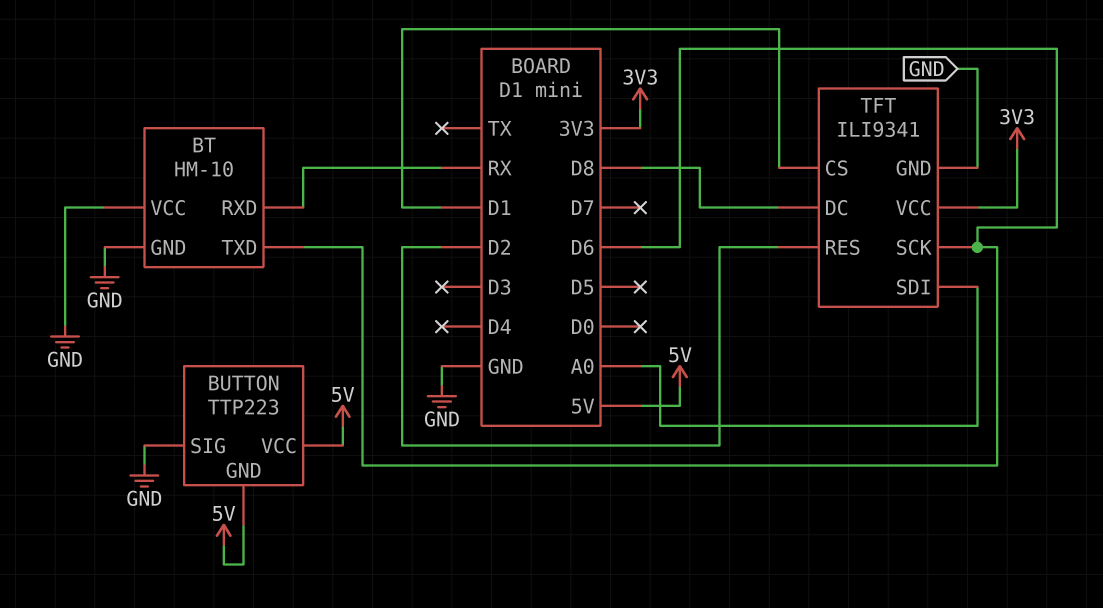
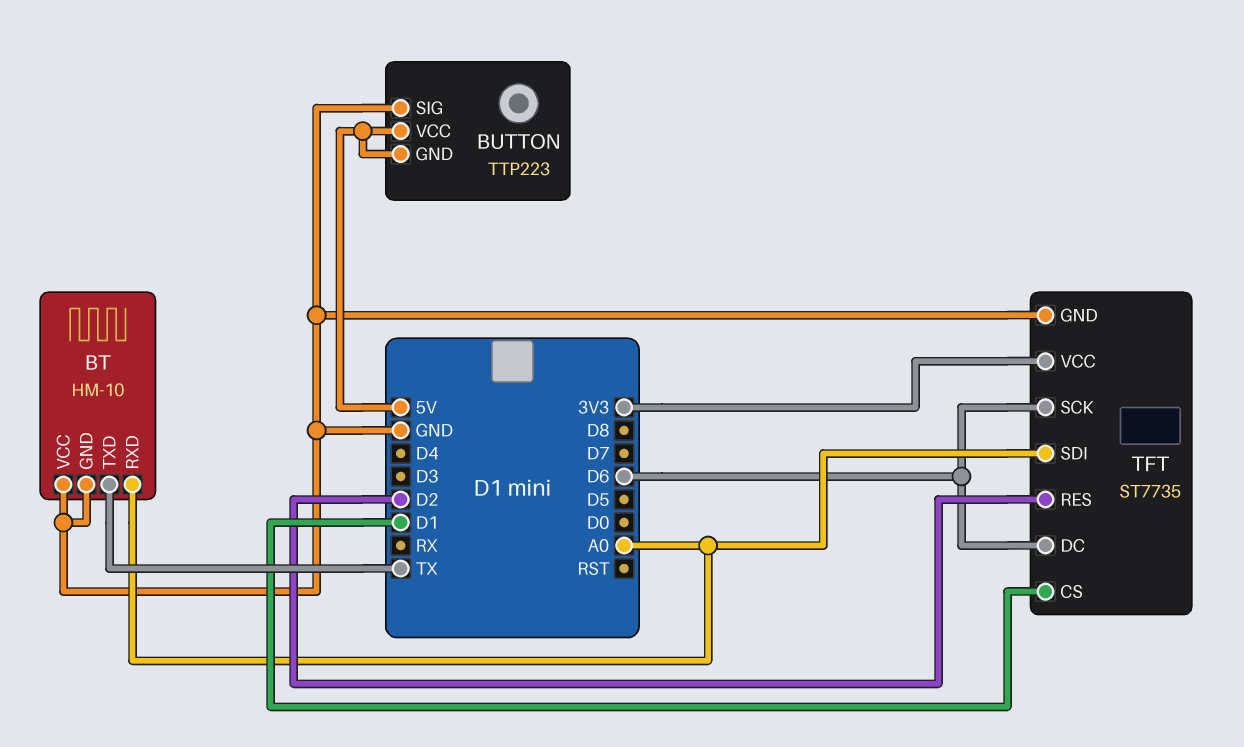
BT pin RXD: RX -> A0
BT pin TXD: D6 -> TX
TFT: ILI9341 -> ST7735
TFT pin DC: D8 -> D6

